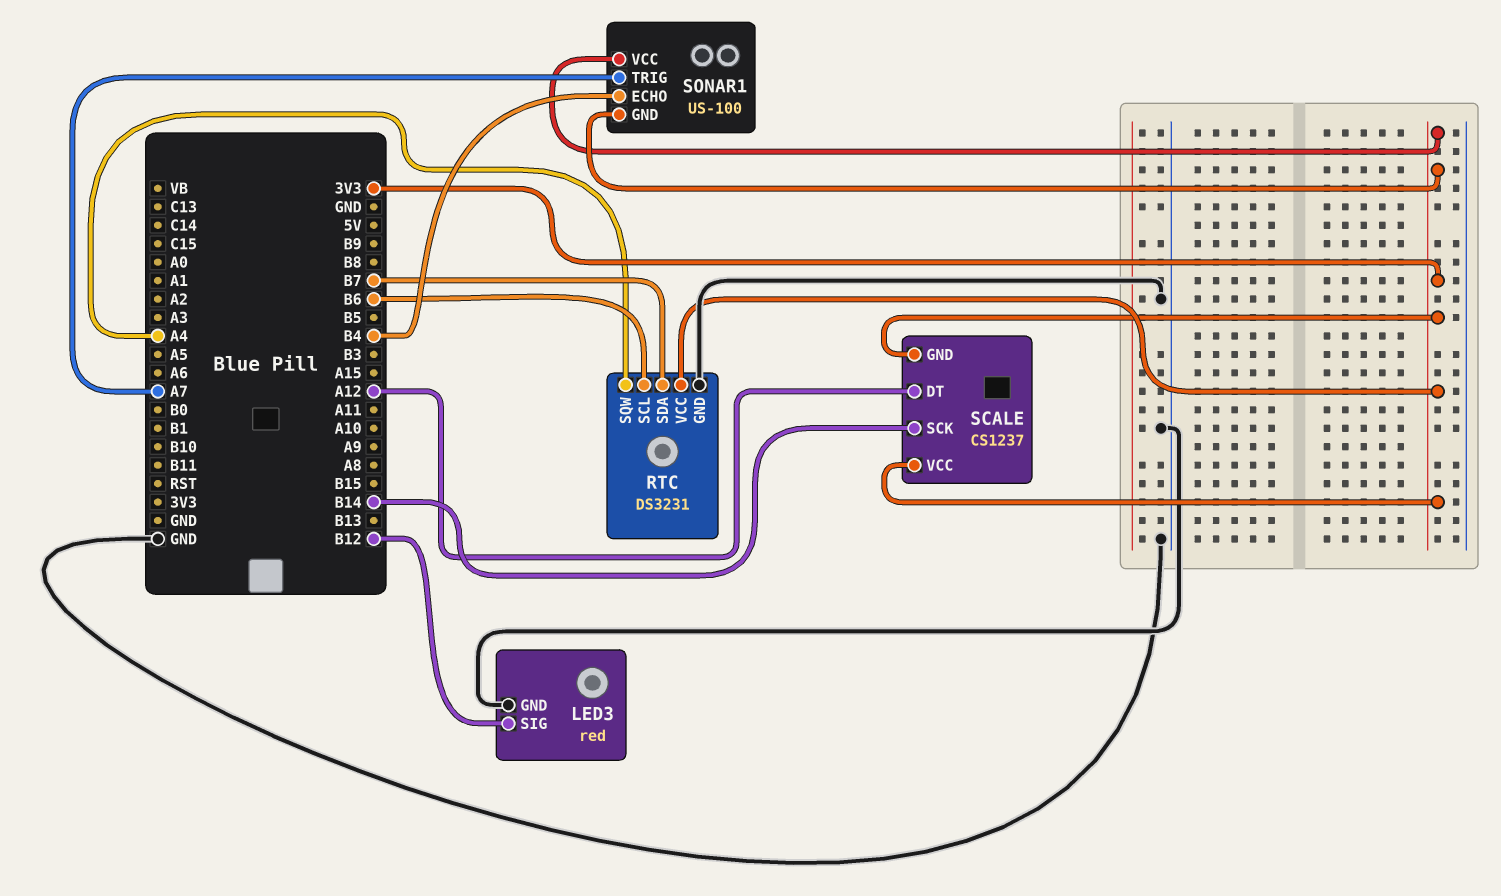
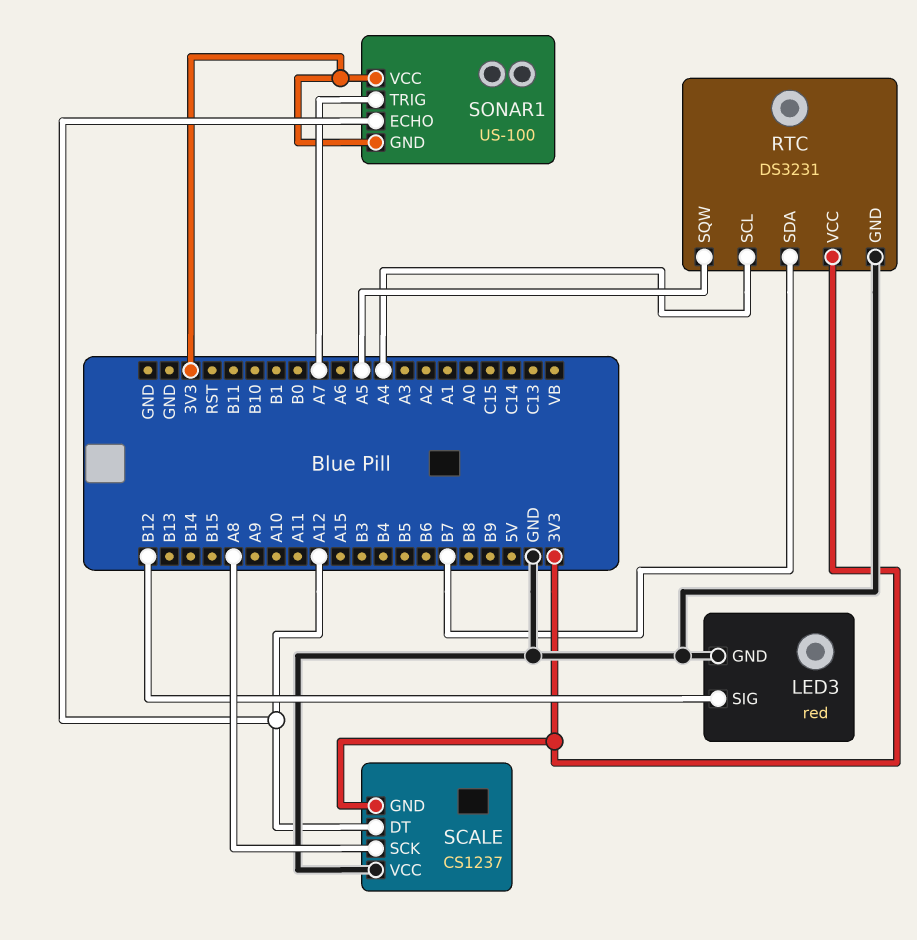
RTC pin SCL: B6 -> A4
RTC pin SQW: A4 -> A5
SCALE pin SCK: B14 -> A8
SCALE pin VCC: 3V3 -> GND
SONAR1 pin ECHO: B4 -> A12

